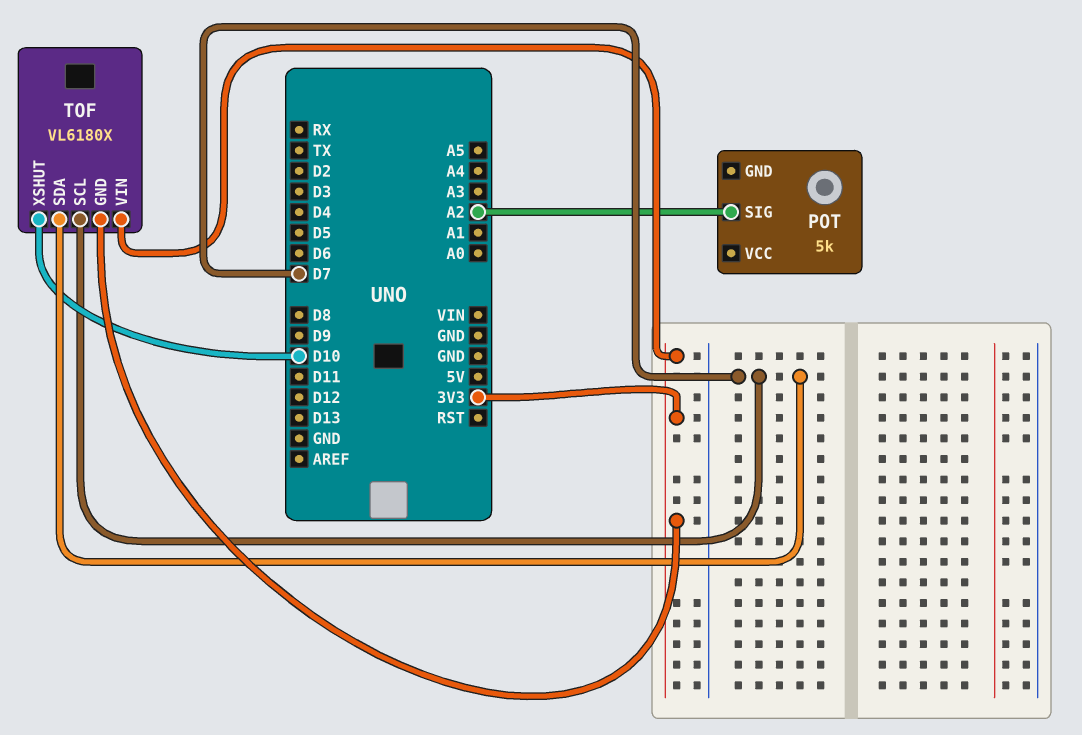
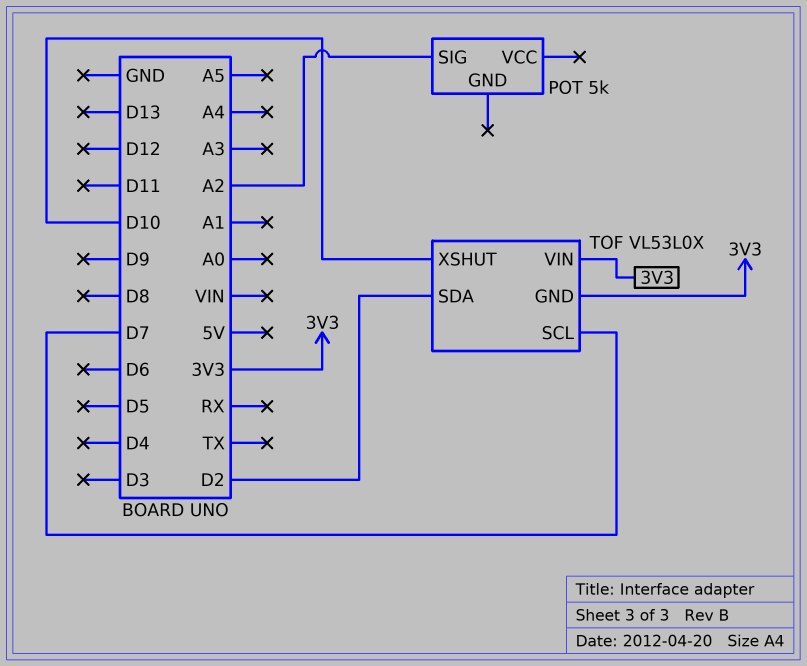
TOF: VL6180X -> VL53L0X
TOF pin SDA: D7 -> D2

